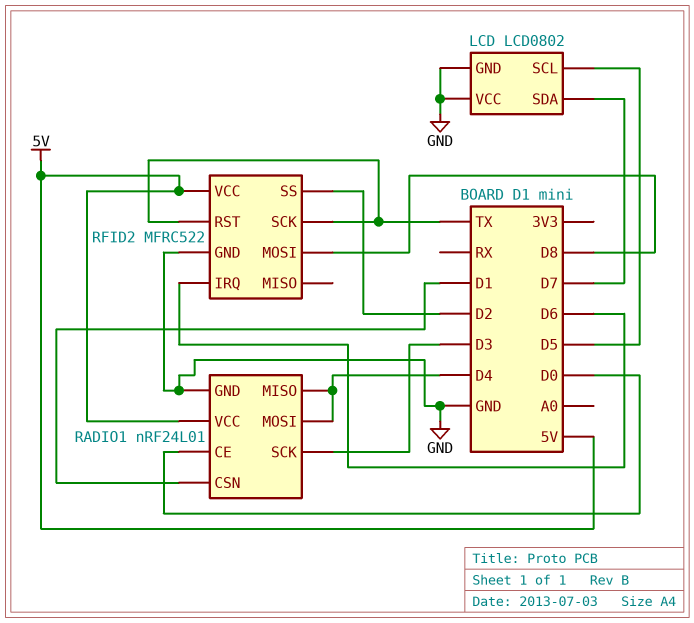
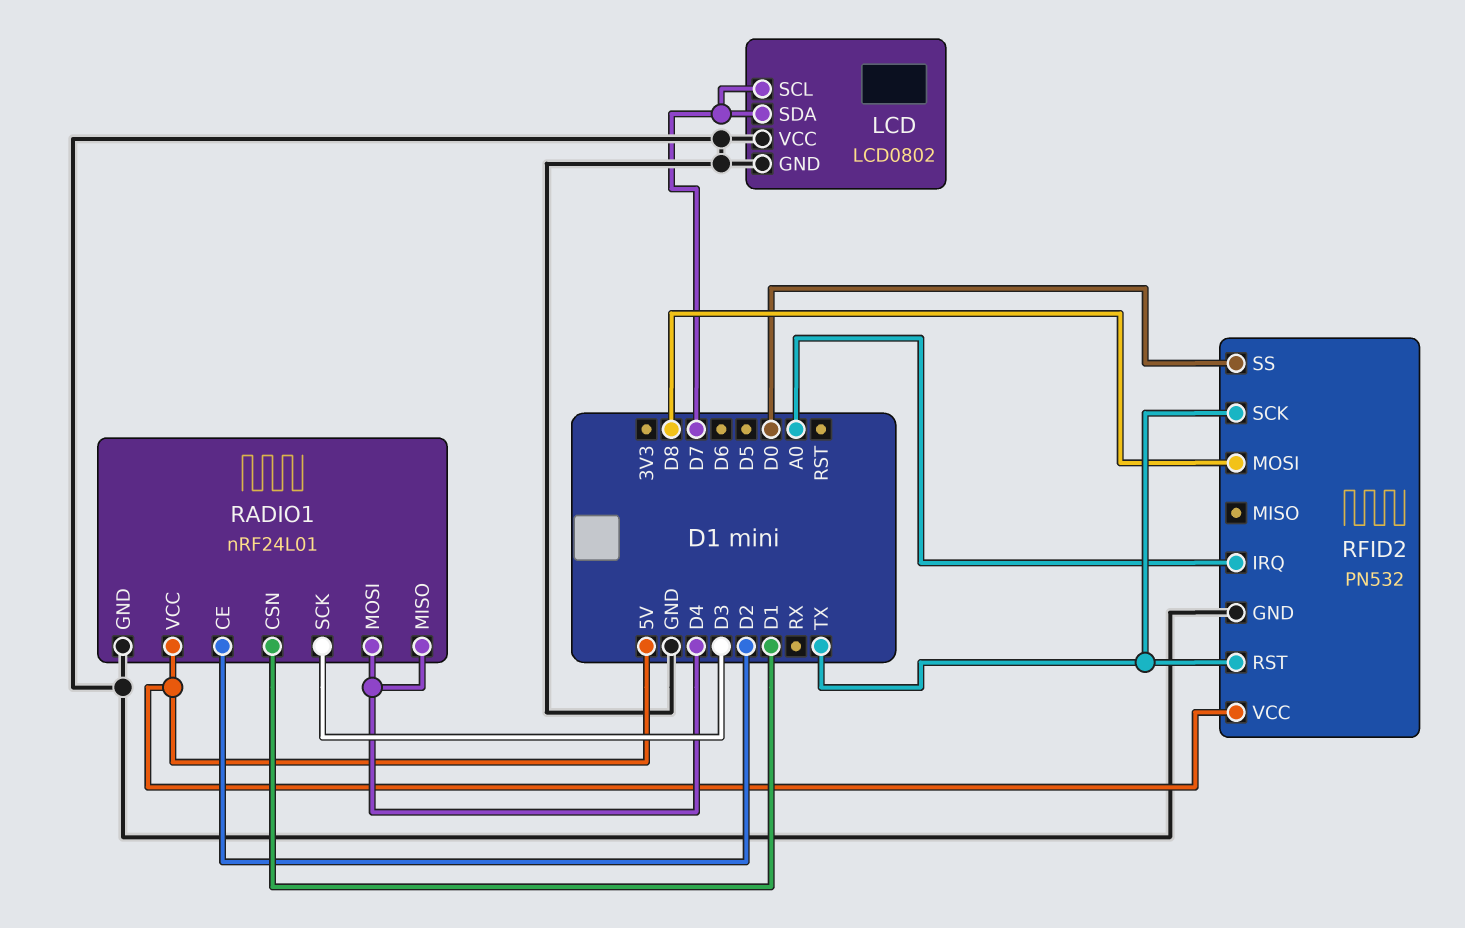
LCD pin SCL: D5 -> D7
RADIO1 pin CE: D0 -> D2
RFID2: MFRC522 -> PN532
RFID2 pin IRQ: D6 -> A0
RFID2 pin SS: D2 -> D0

